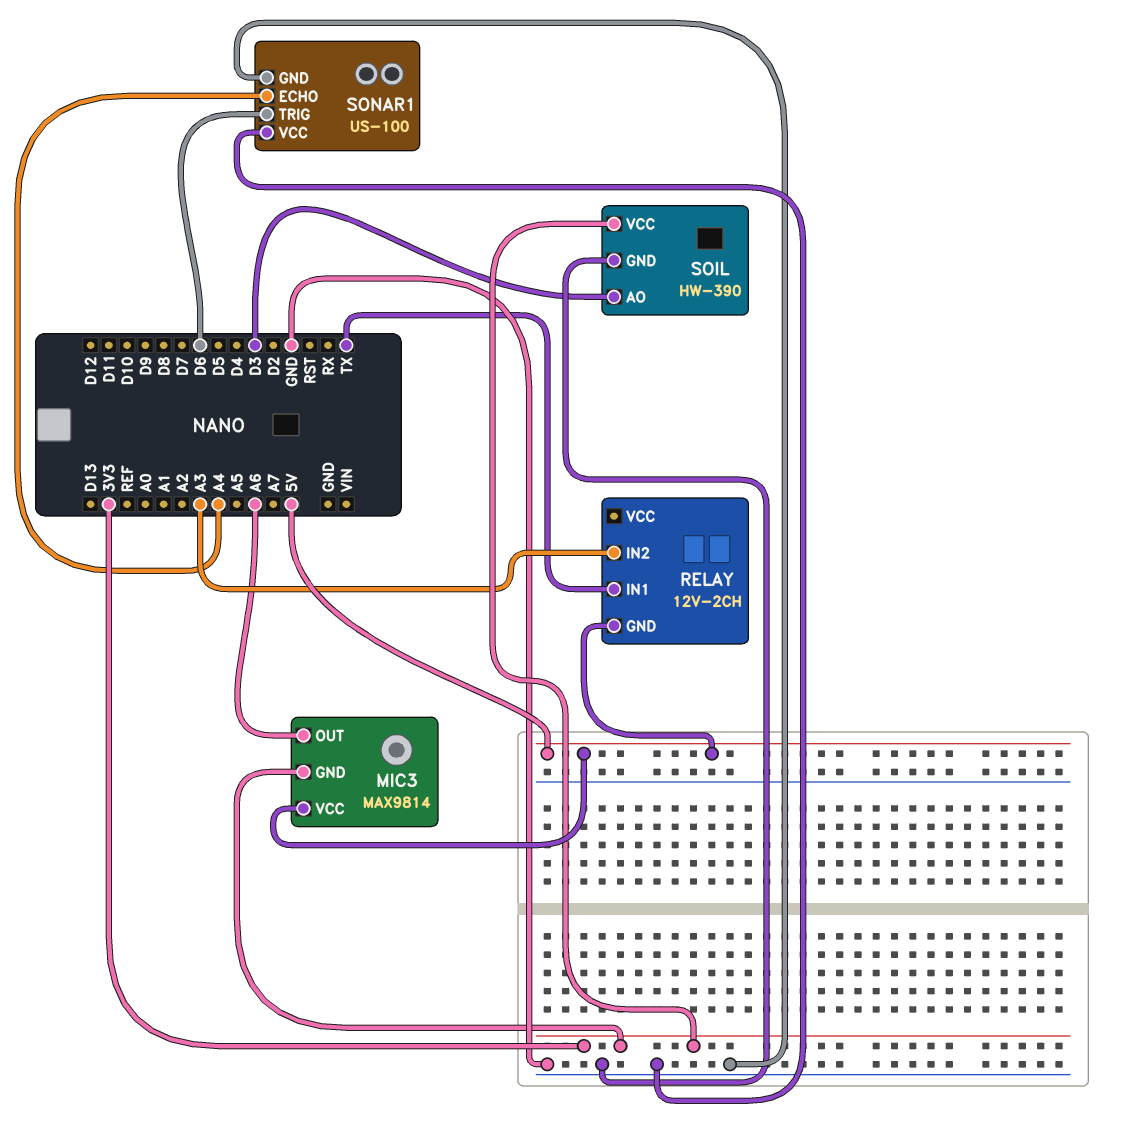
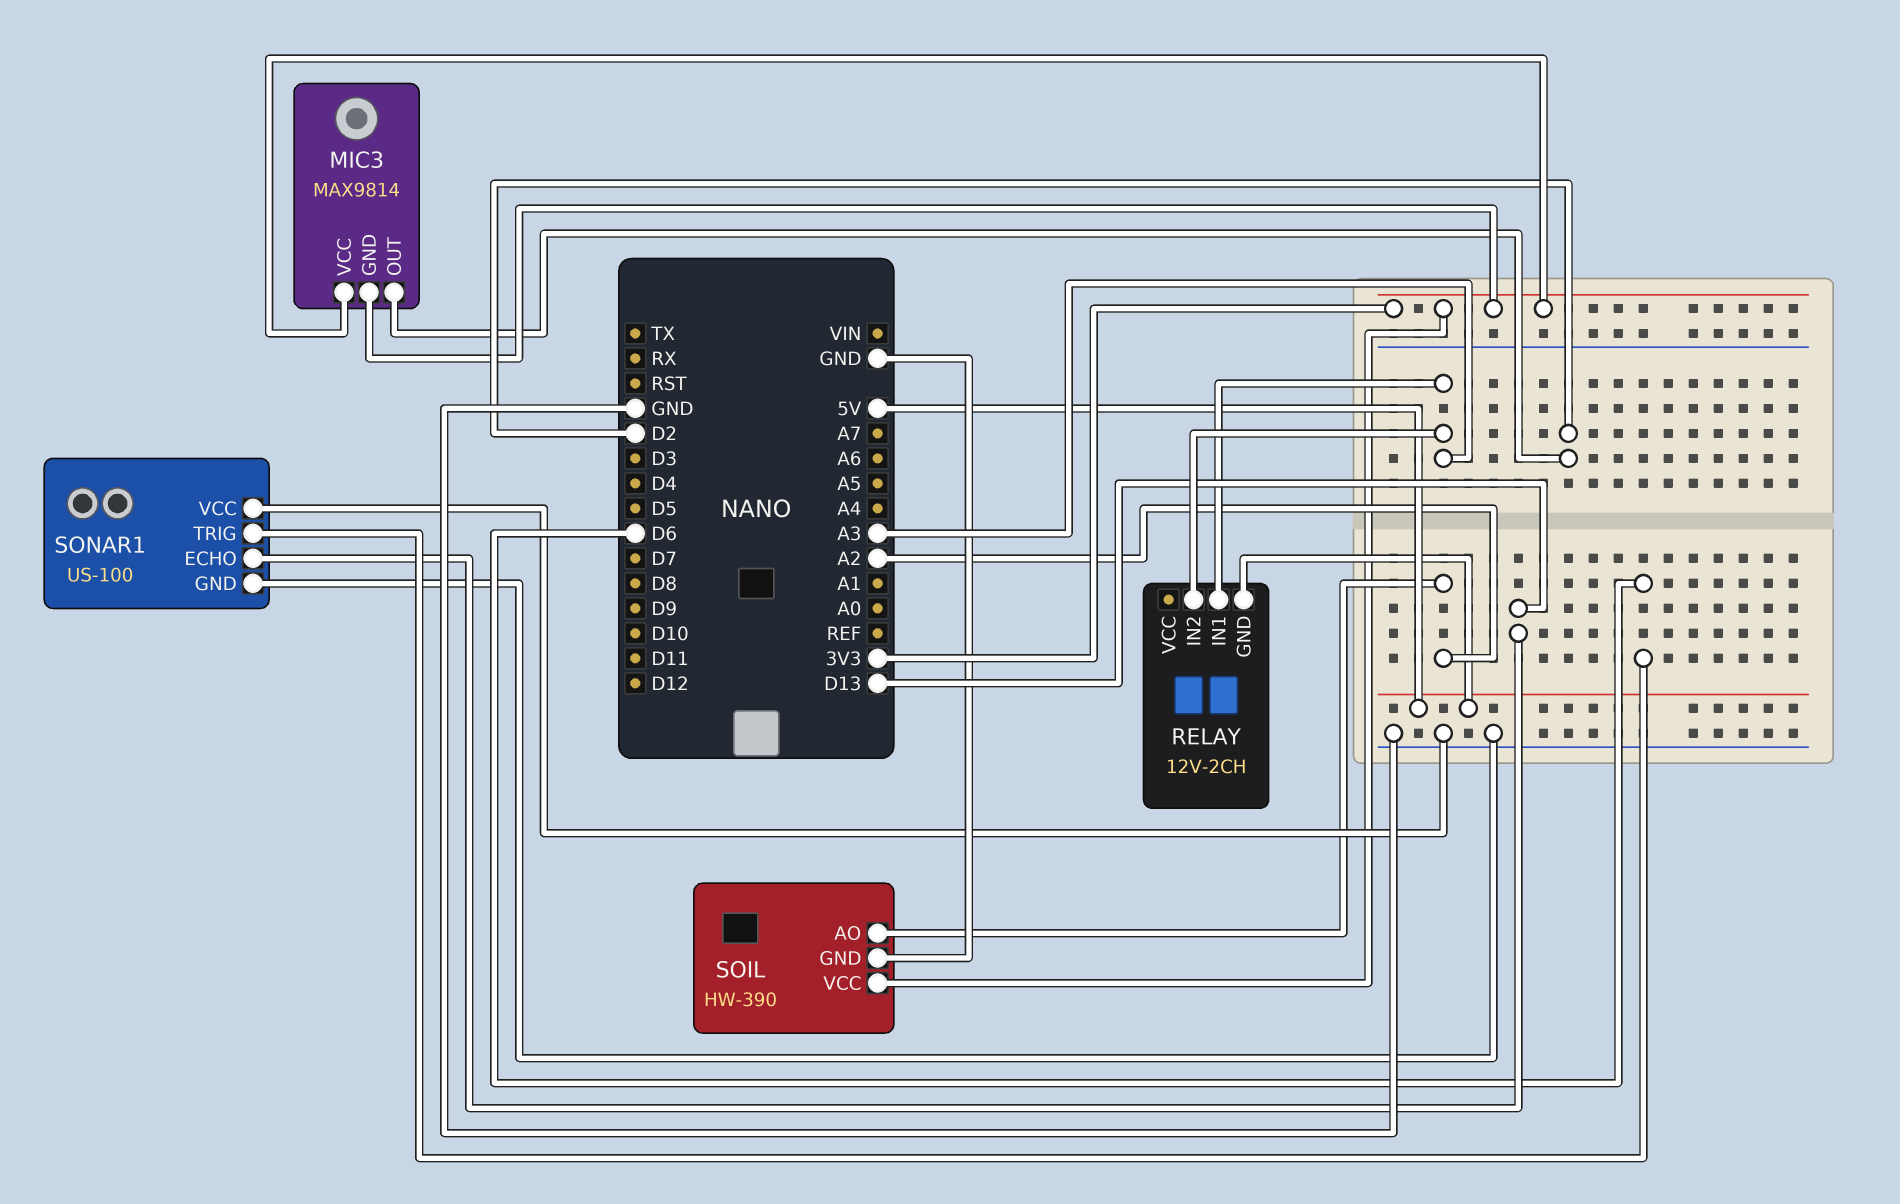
MIC3 pin OUT: A6 -> D2
MIC3 pin VCC: 5V -> 3V3
RELAY pin IN1: TX -> A3
SOIL pin AO: D3 -> A2
SONAR1 pin ECHO: A4 -> D13

